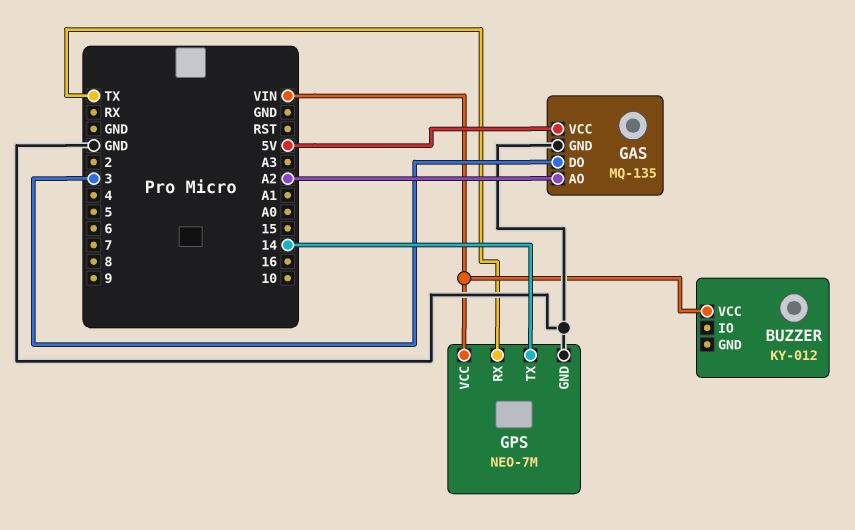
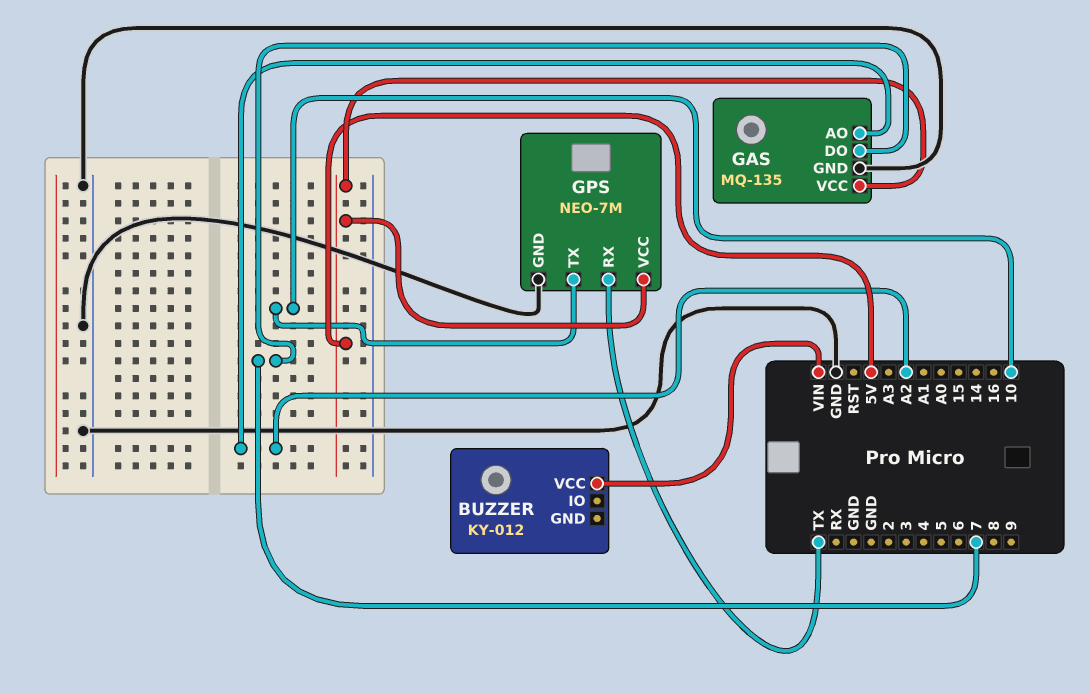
GAS pin DO: 3 -> 7
GPS pin TX: 14 -> 10
GPS pin VCC: VIN -> 5V

